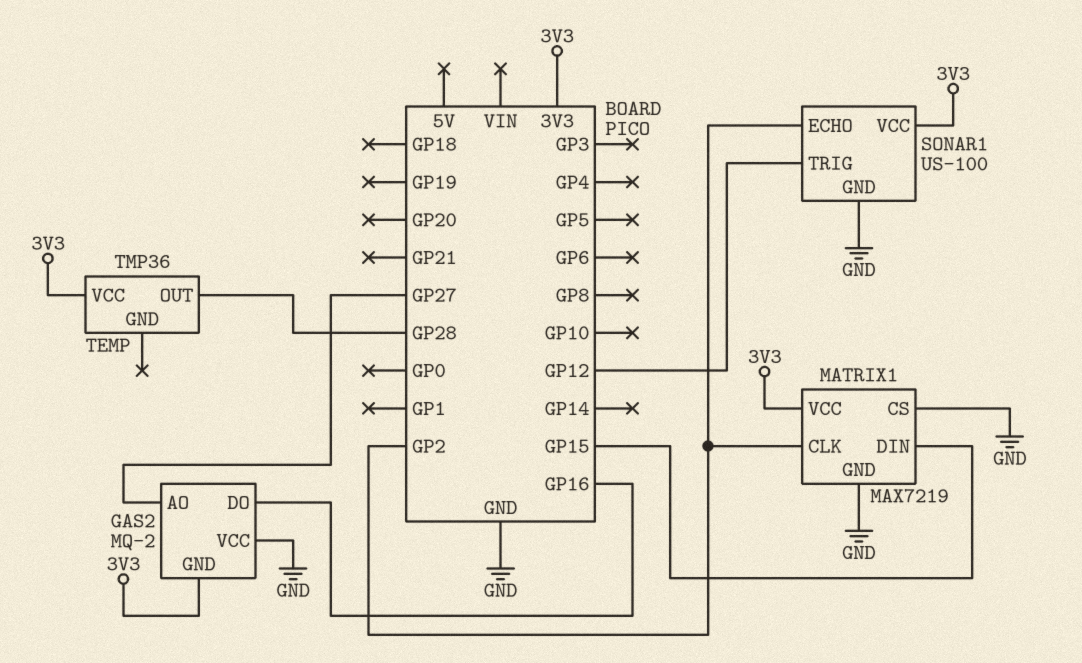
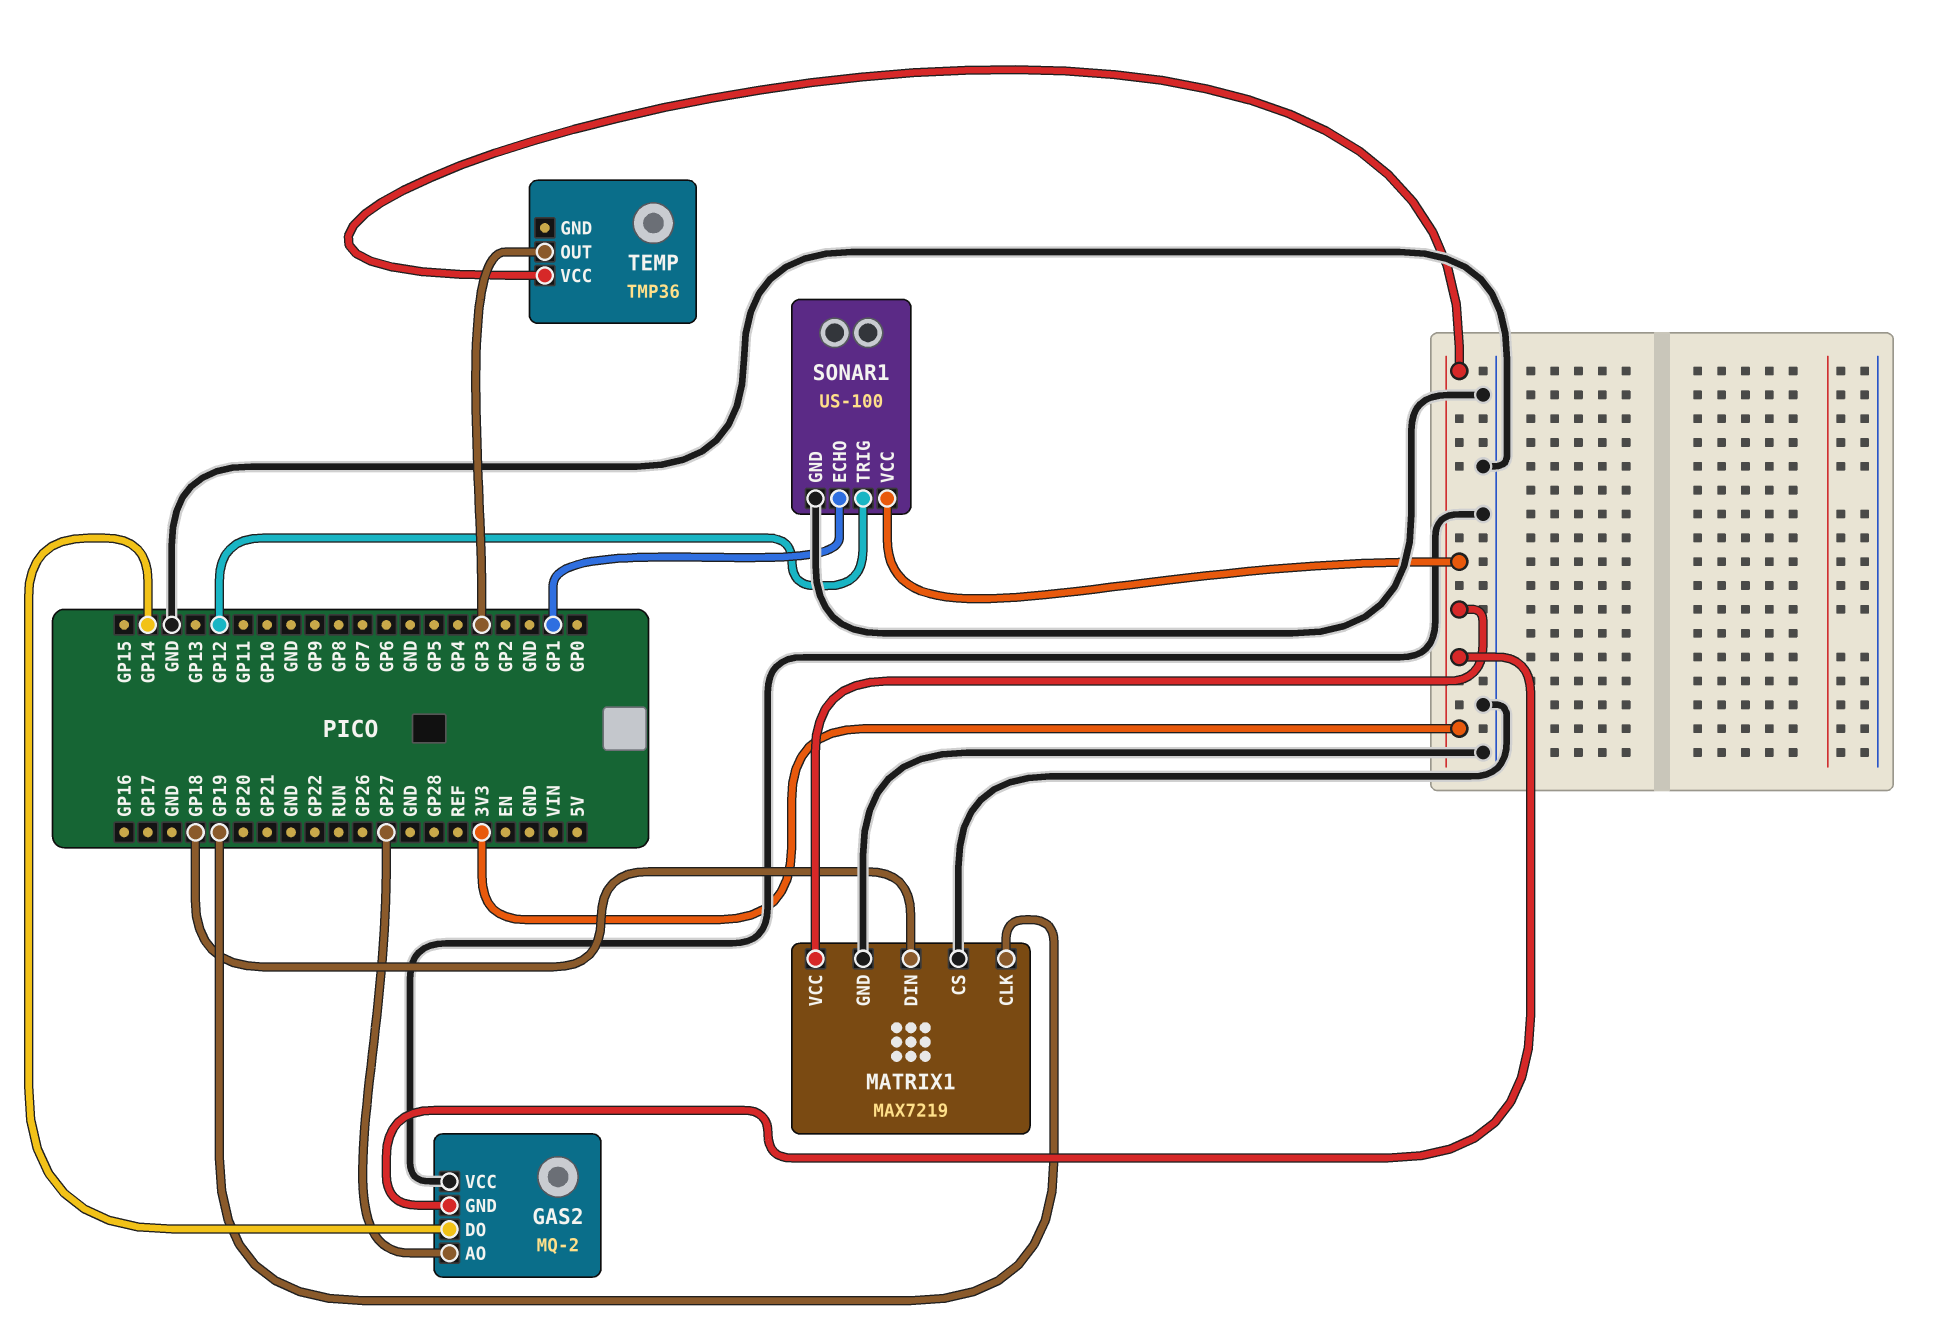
GAS2 pin DO: GP16 -> GP14
MATRIX1 pin CLK: GP2 -> GP19
MATRIX1 pin DIN: GP15 -> GP18
SONAR1 pin ECHO: GP2 -> GP1
TEMP pin OUT: GP28 -> GP3

